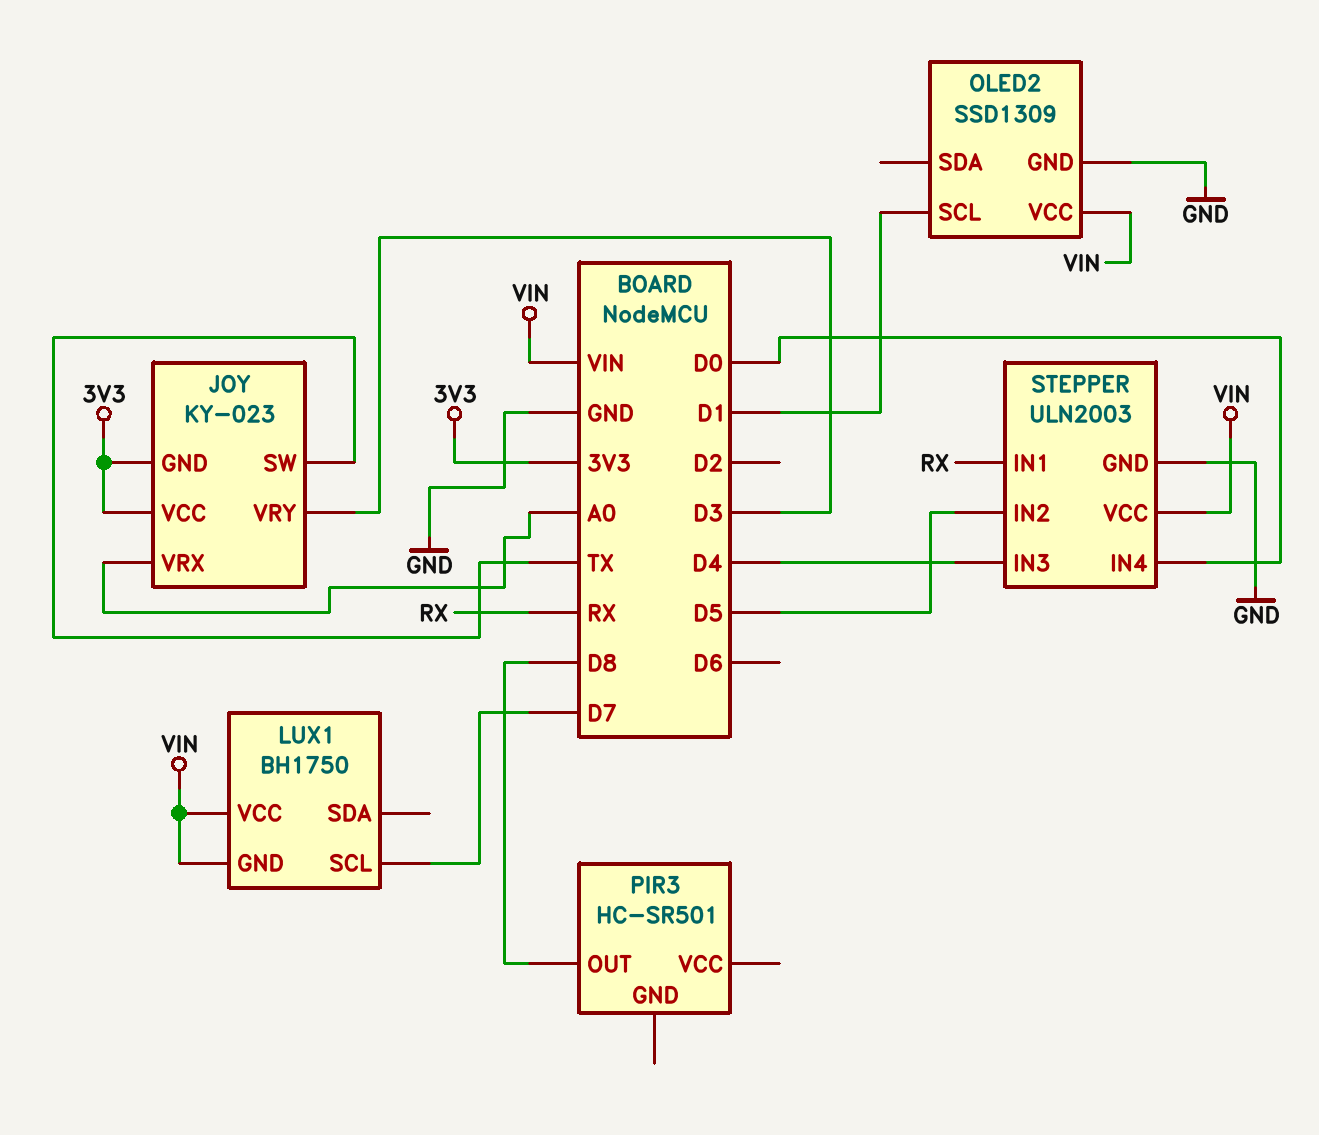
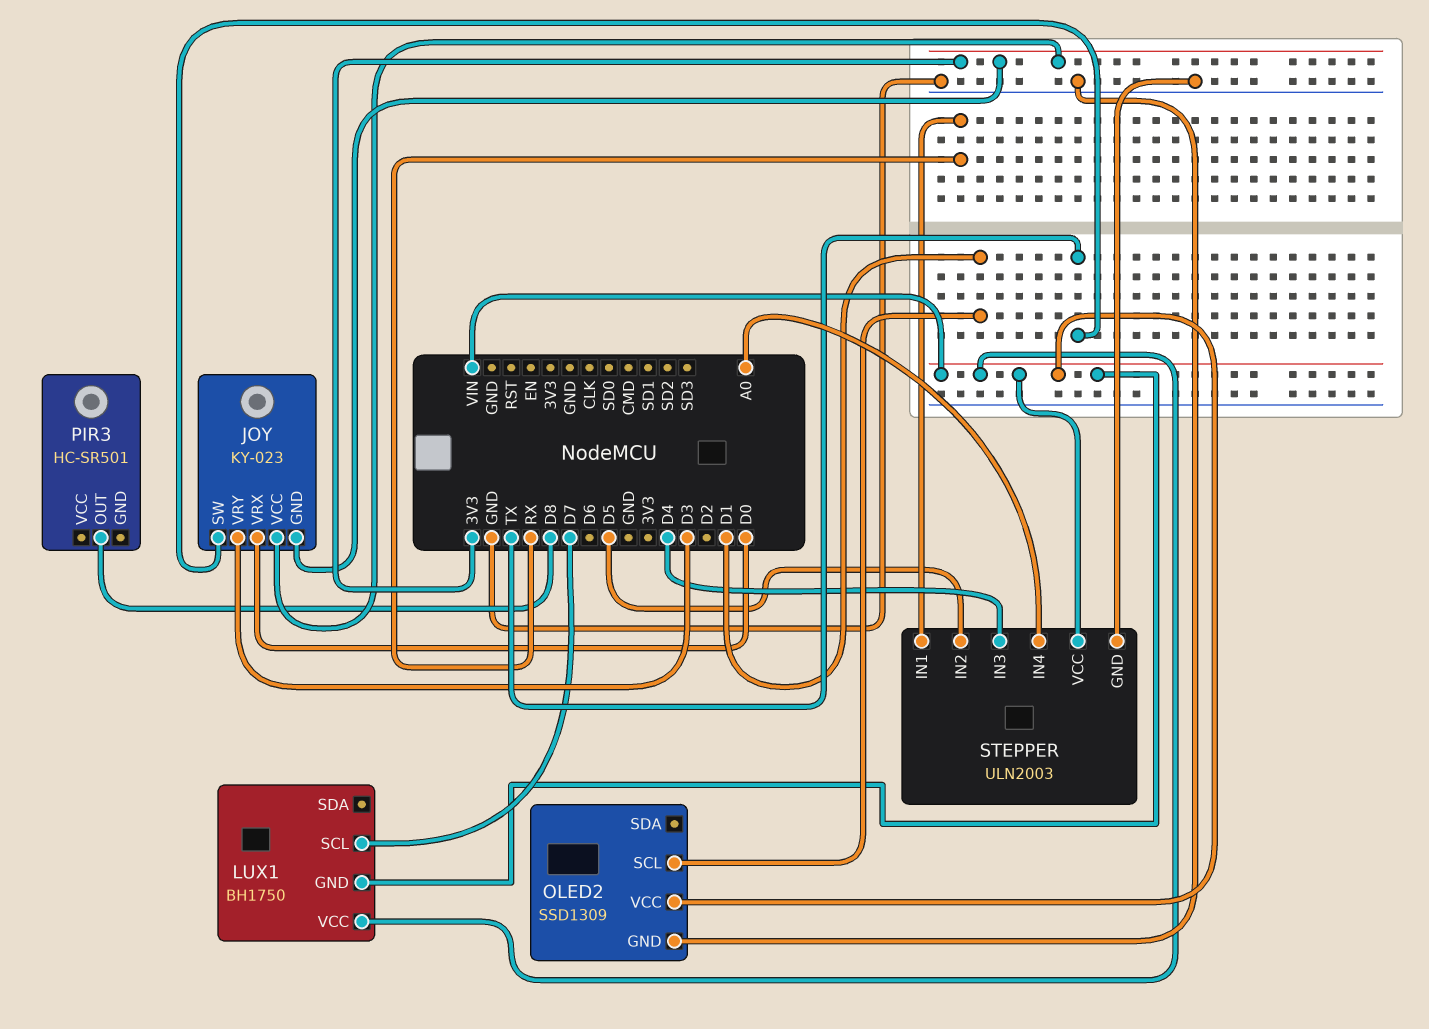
JOY pin VRX: A0 -> D0
STEPPER pin IN4: D0 -> A0

